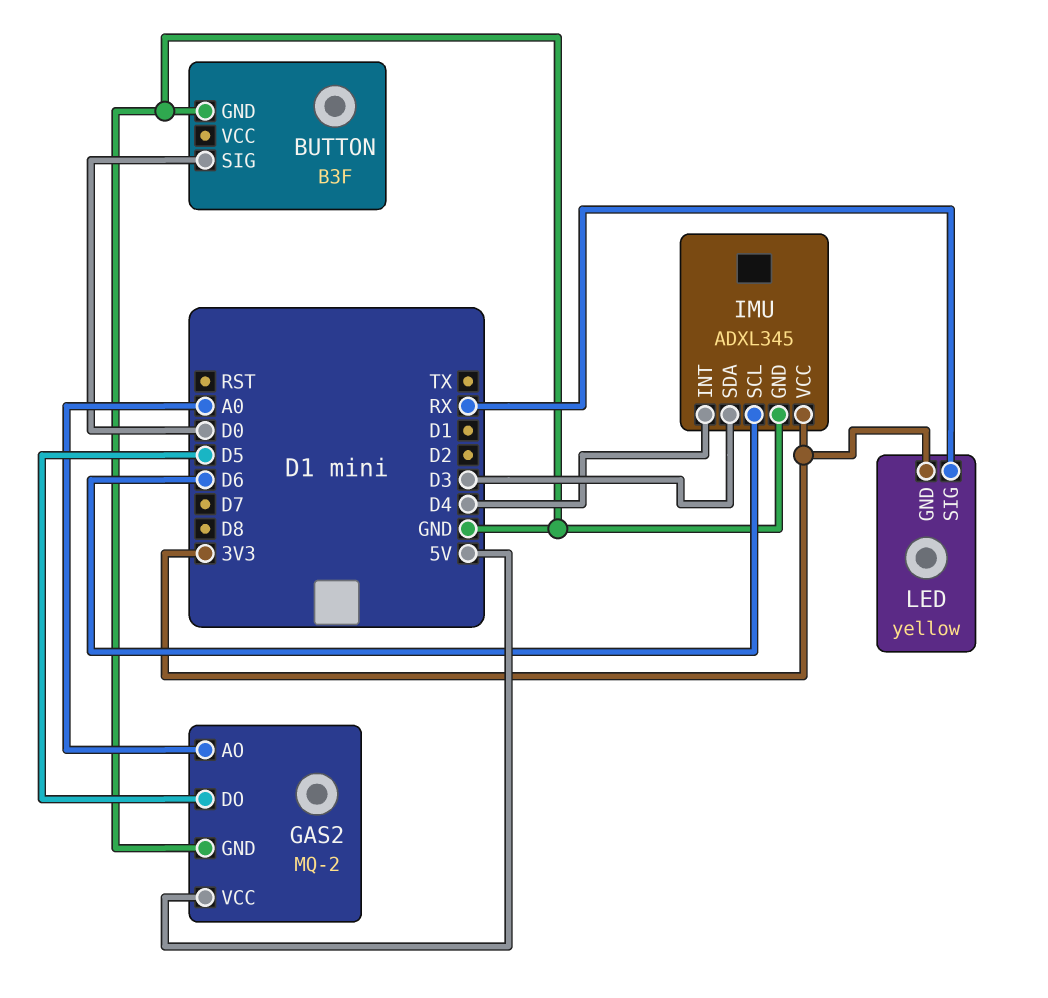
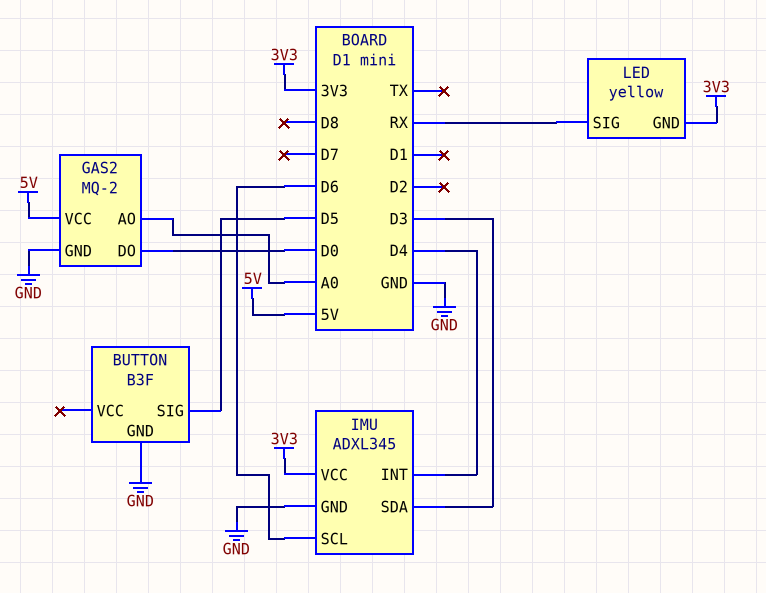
BUTTON pin SIG: D0 -> D5
GAS2 pin DO: D5 -> D0

